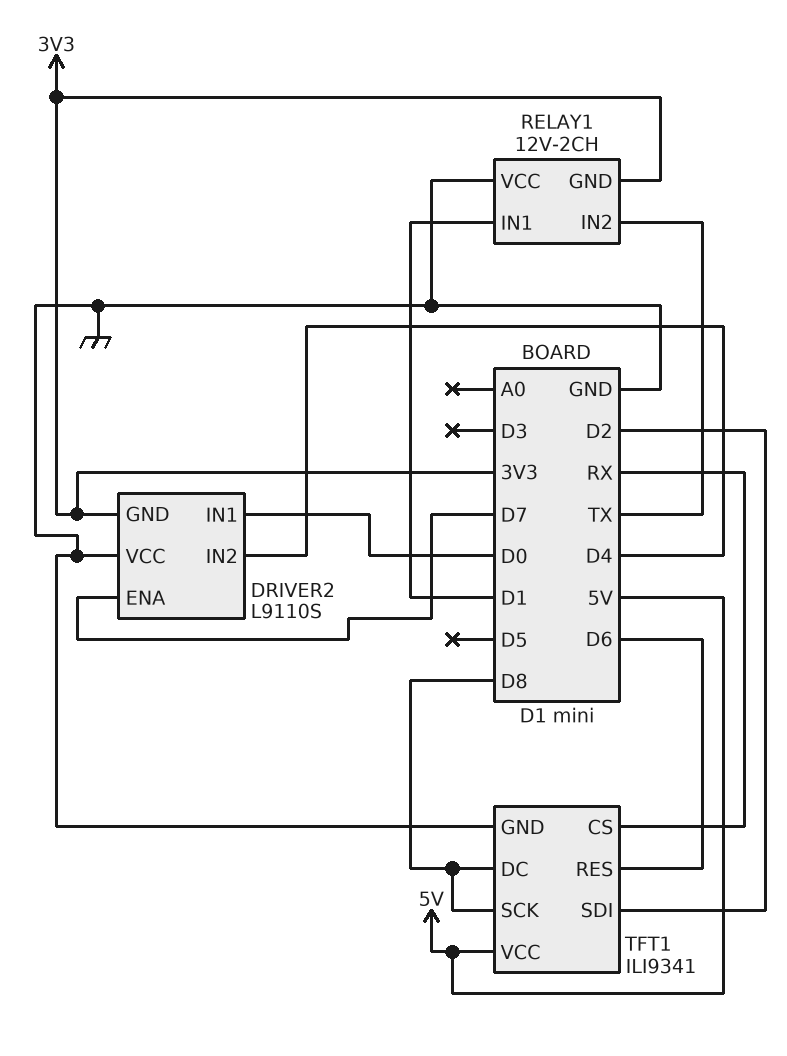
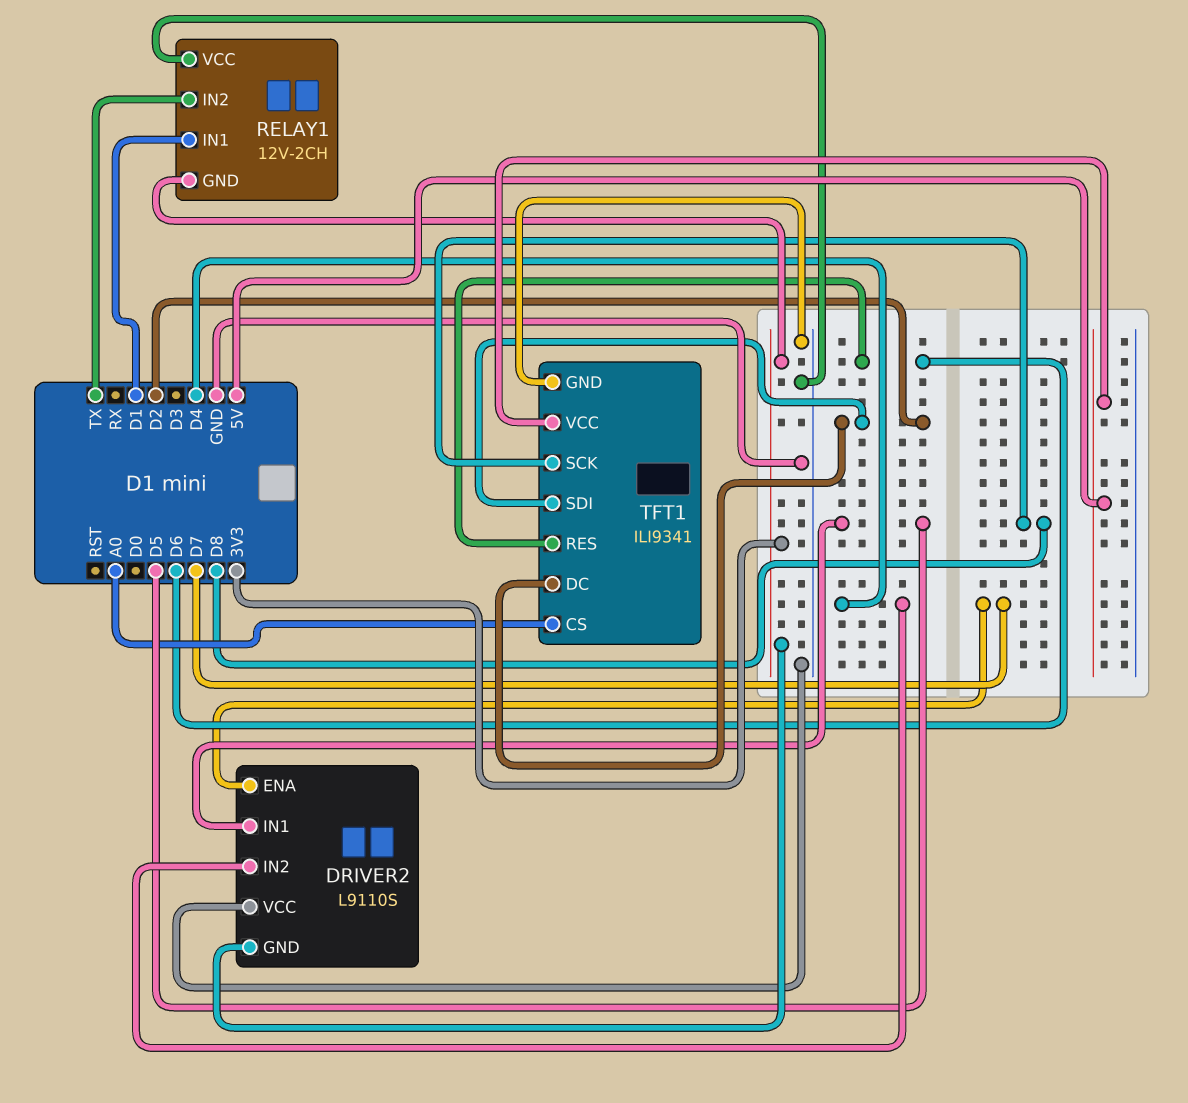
DRIVER2 pin IN1: D0 -> D5
TFT1 pin CS: RX -> A0
TFT1 pin DC: D8 -> D2

